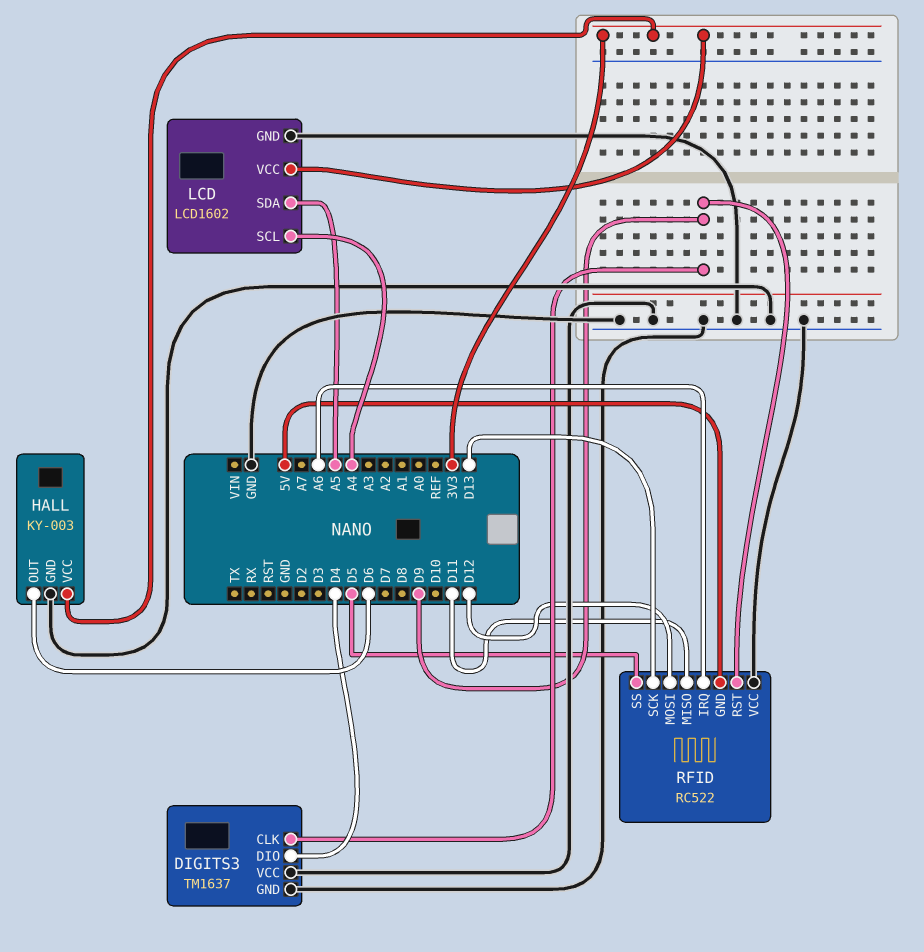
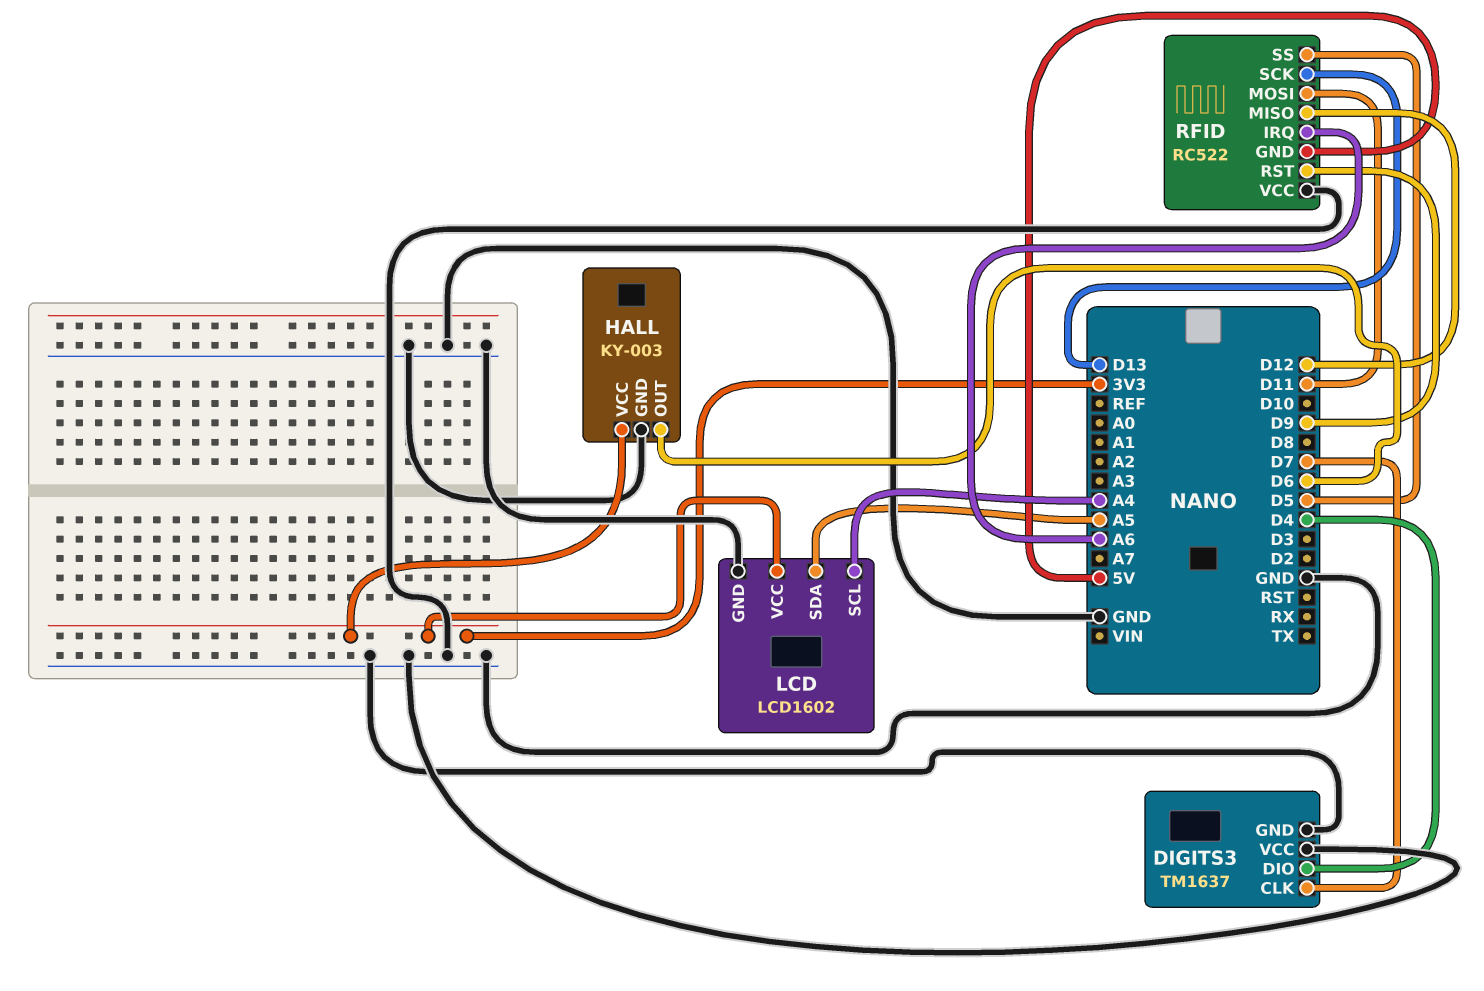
DIGITS3 pin CLK: D9 -> D7
RFID pin MISO: D11 -> D12
RFID pin MOSI: D12 -> D11

